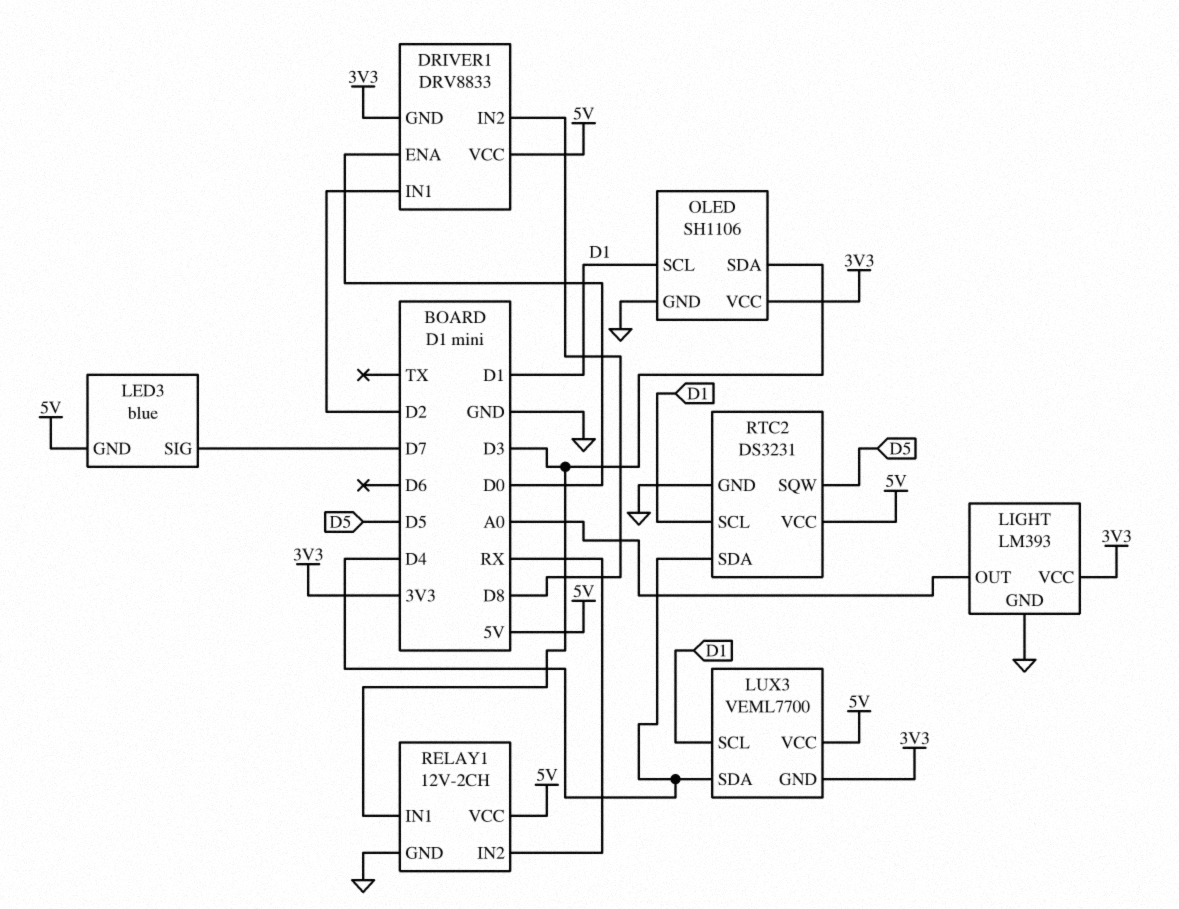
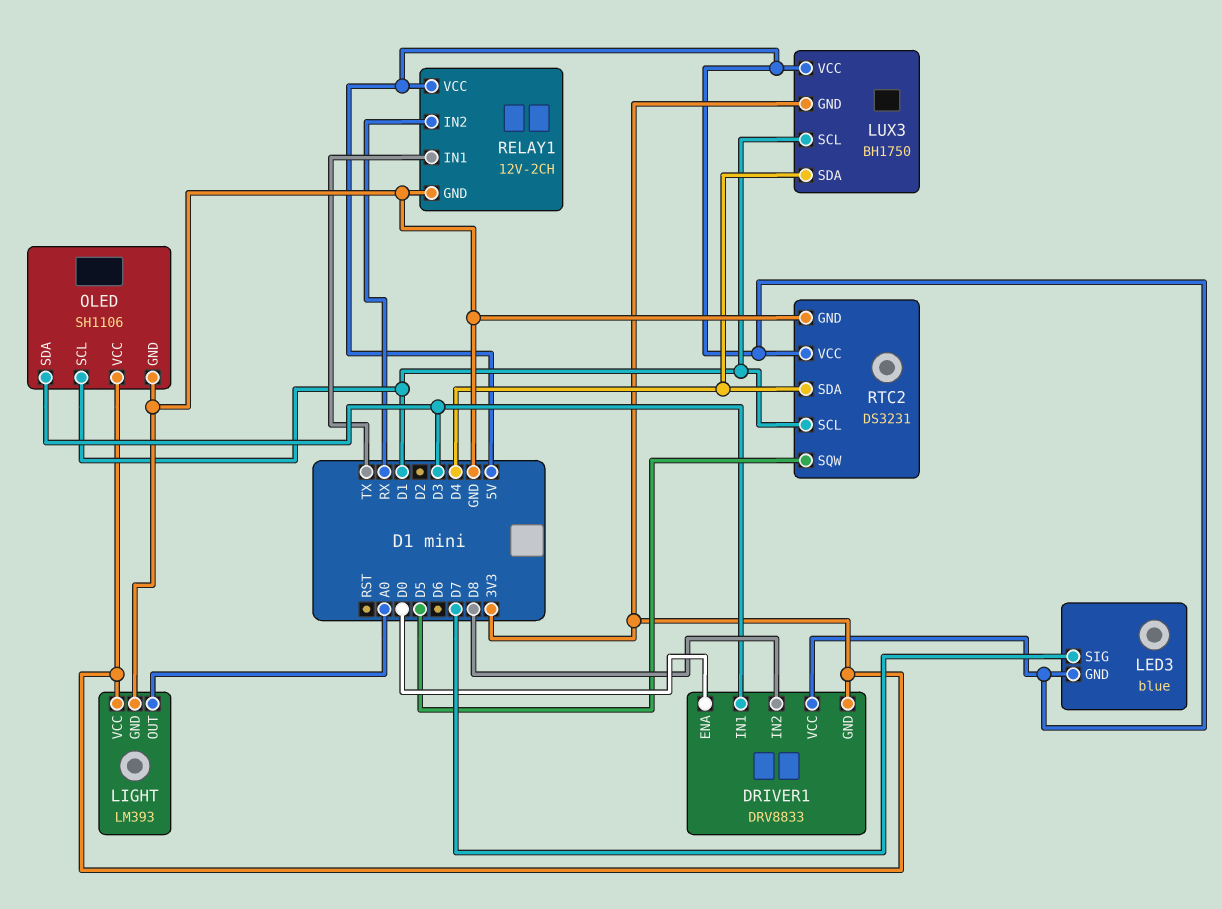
DRIVER1 pin IN1: D2 -> D3
LUX3: VEML7700 -> BH1750
RELAY1 pin IN1: D3 -> TX

